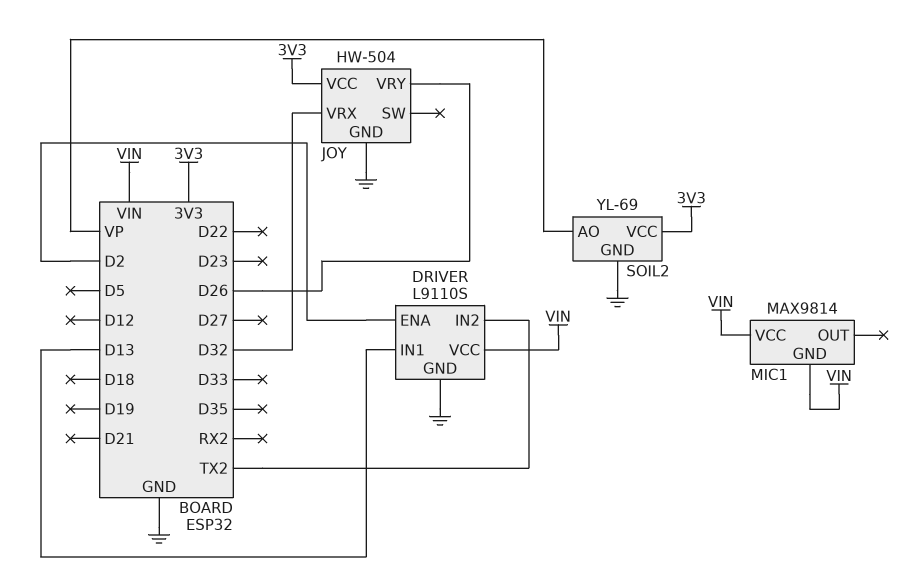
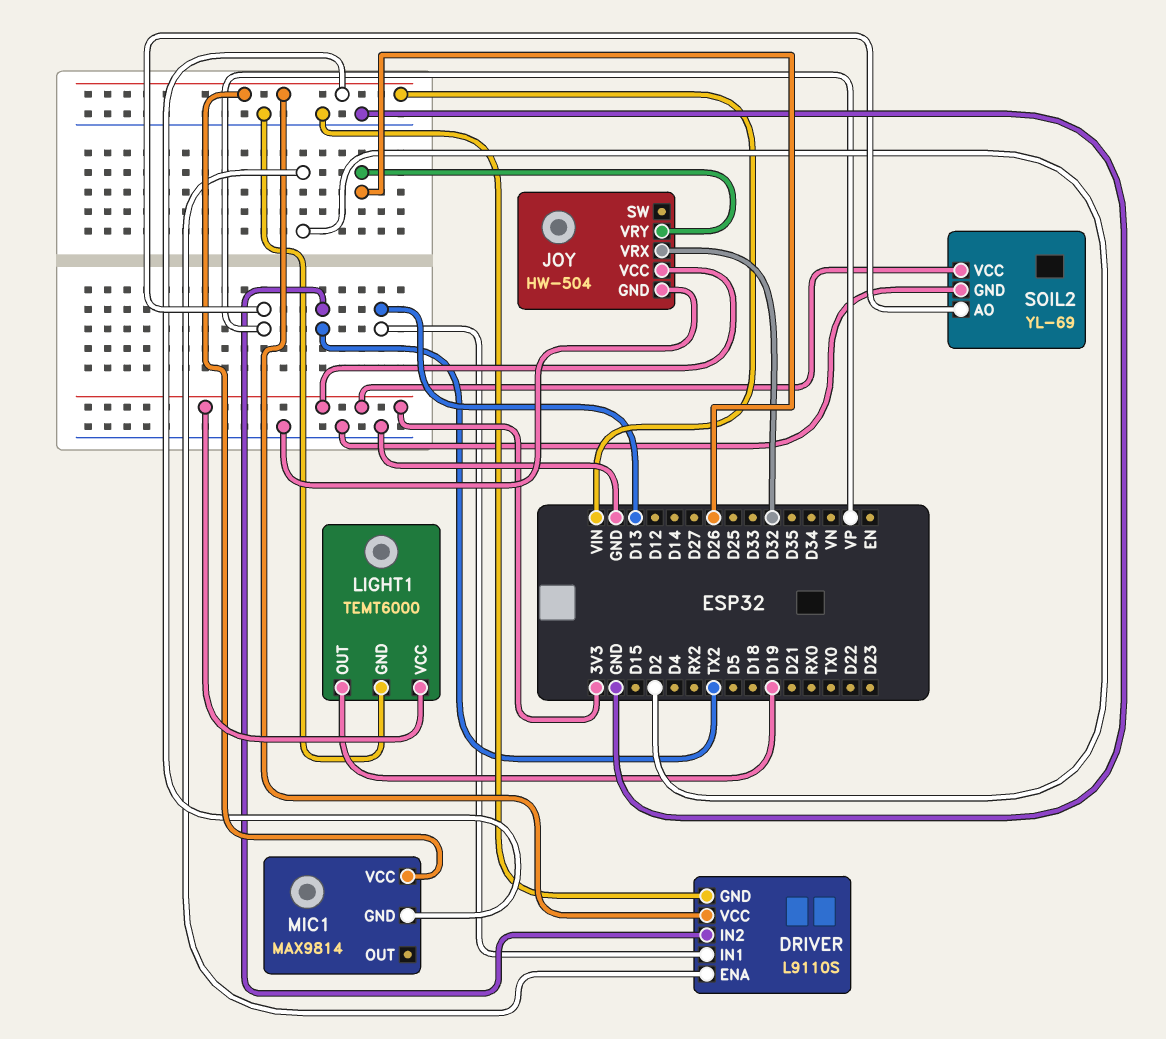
LIGHT1: none -> TEMT6000
LIGHT1 pin GND: none -> GND
LIGHT1 pin OUT: none -> D19
LIGHT1 pin VCC: none -> 3V3

